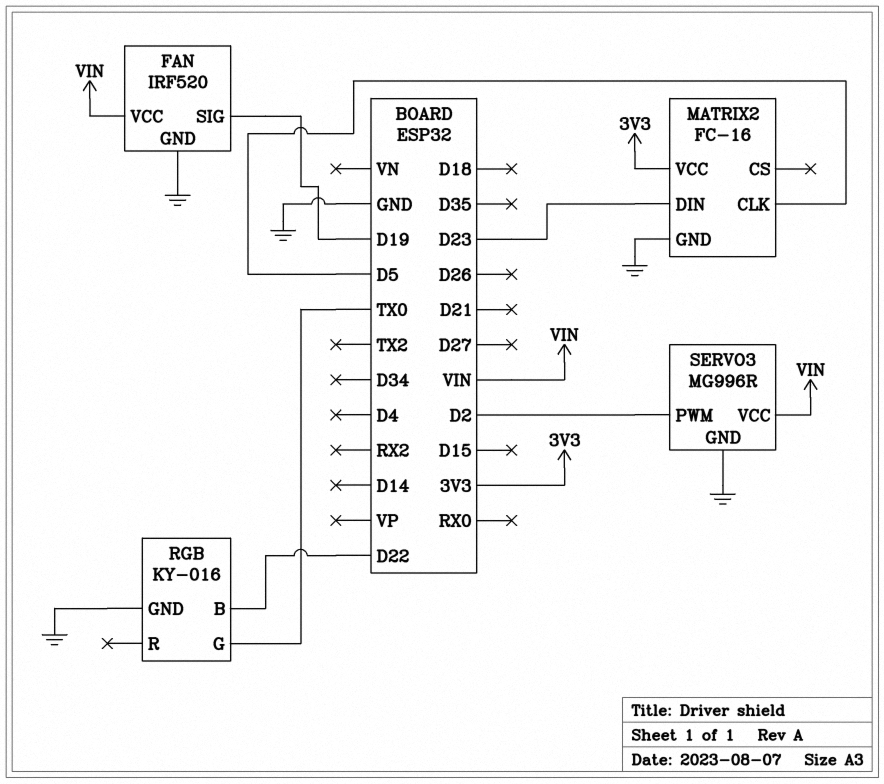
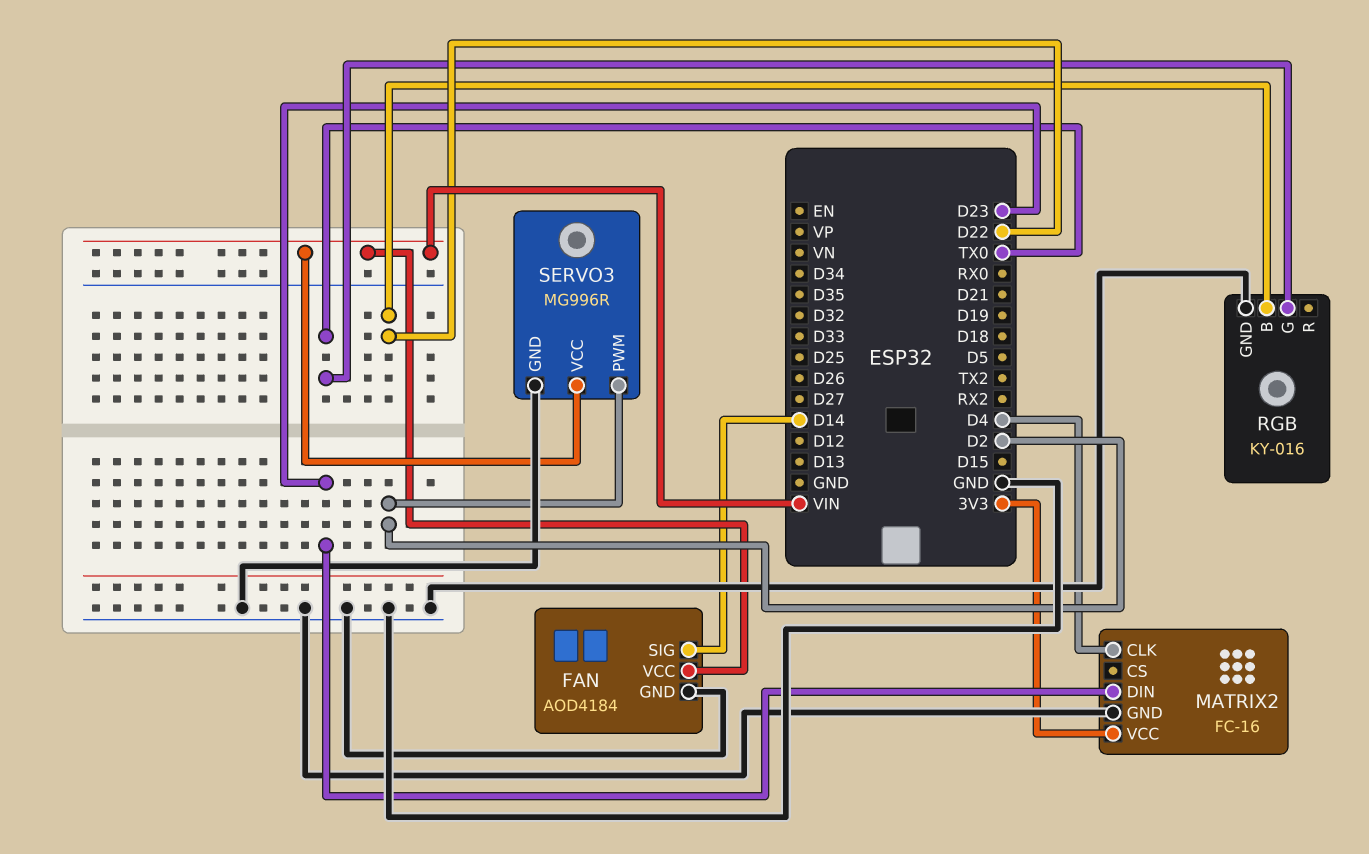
FAN: IRF520 -> AOD4184
FAN pin SIG: D19 -> D14
MATRIX2 pin CLK: D5 -> D4

